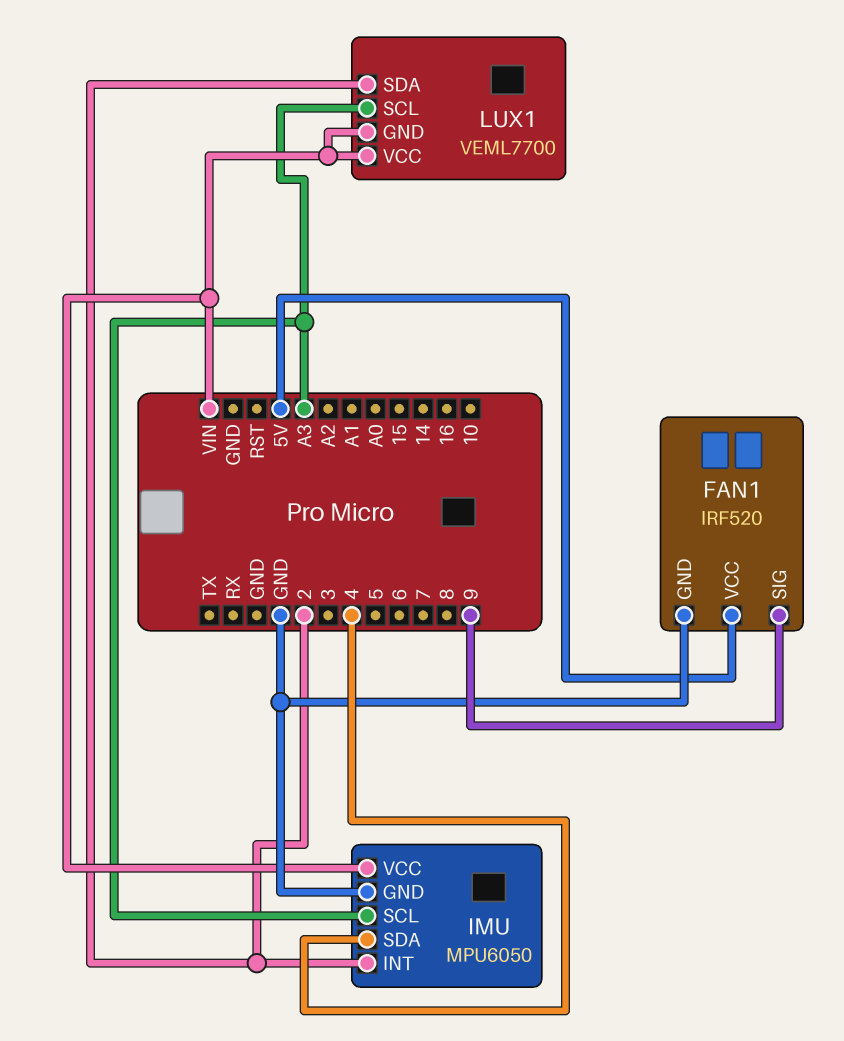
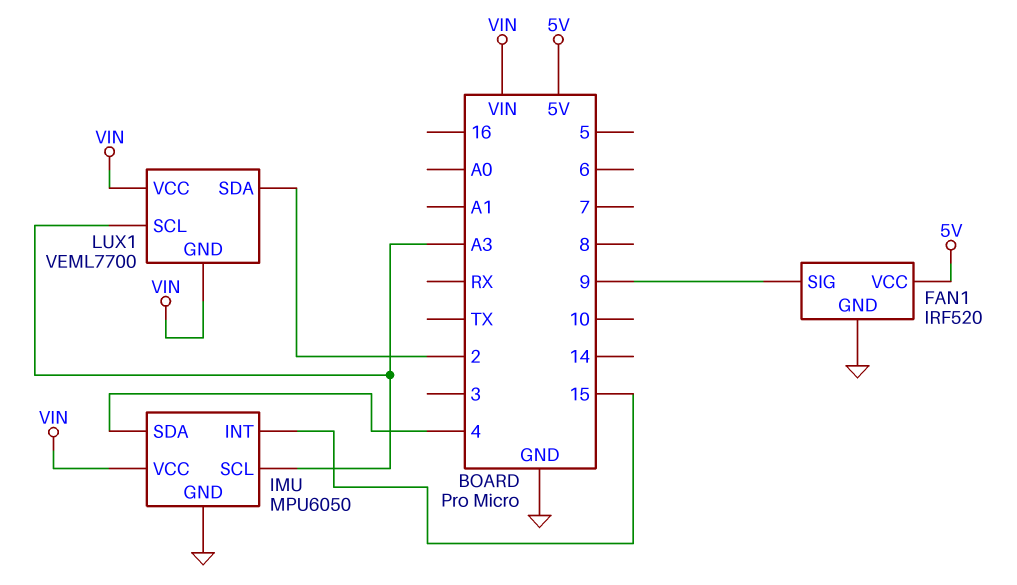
IMU pin INT: 2 -> 15

